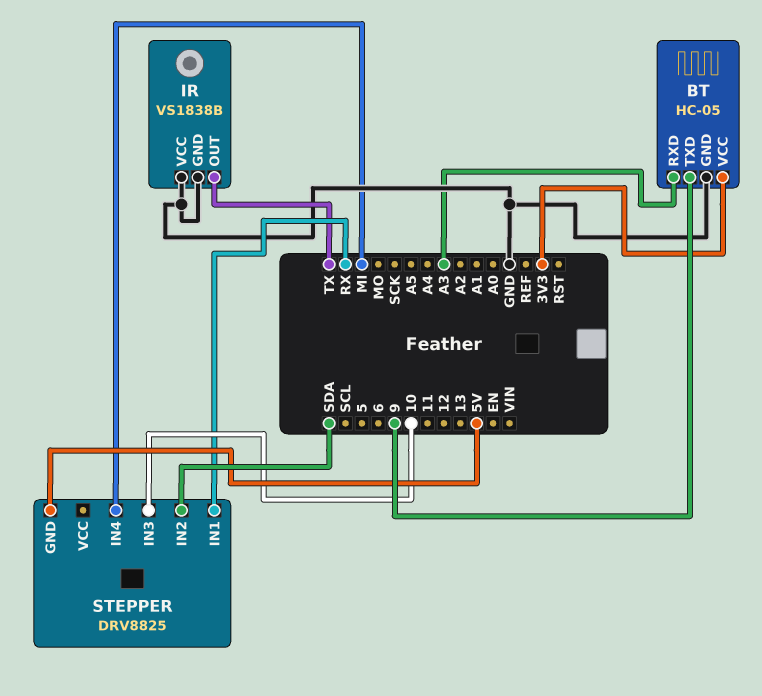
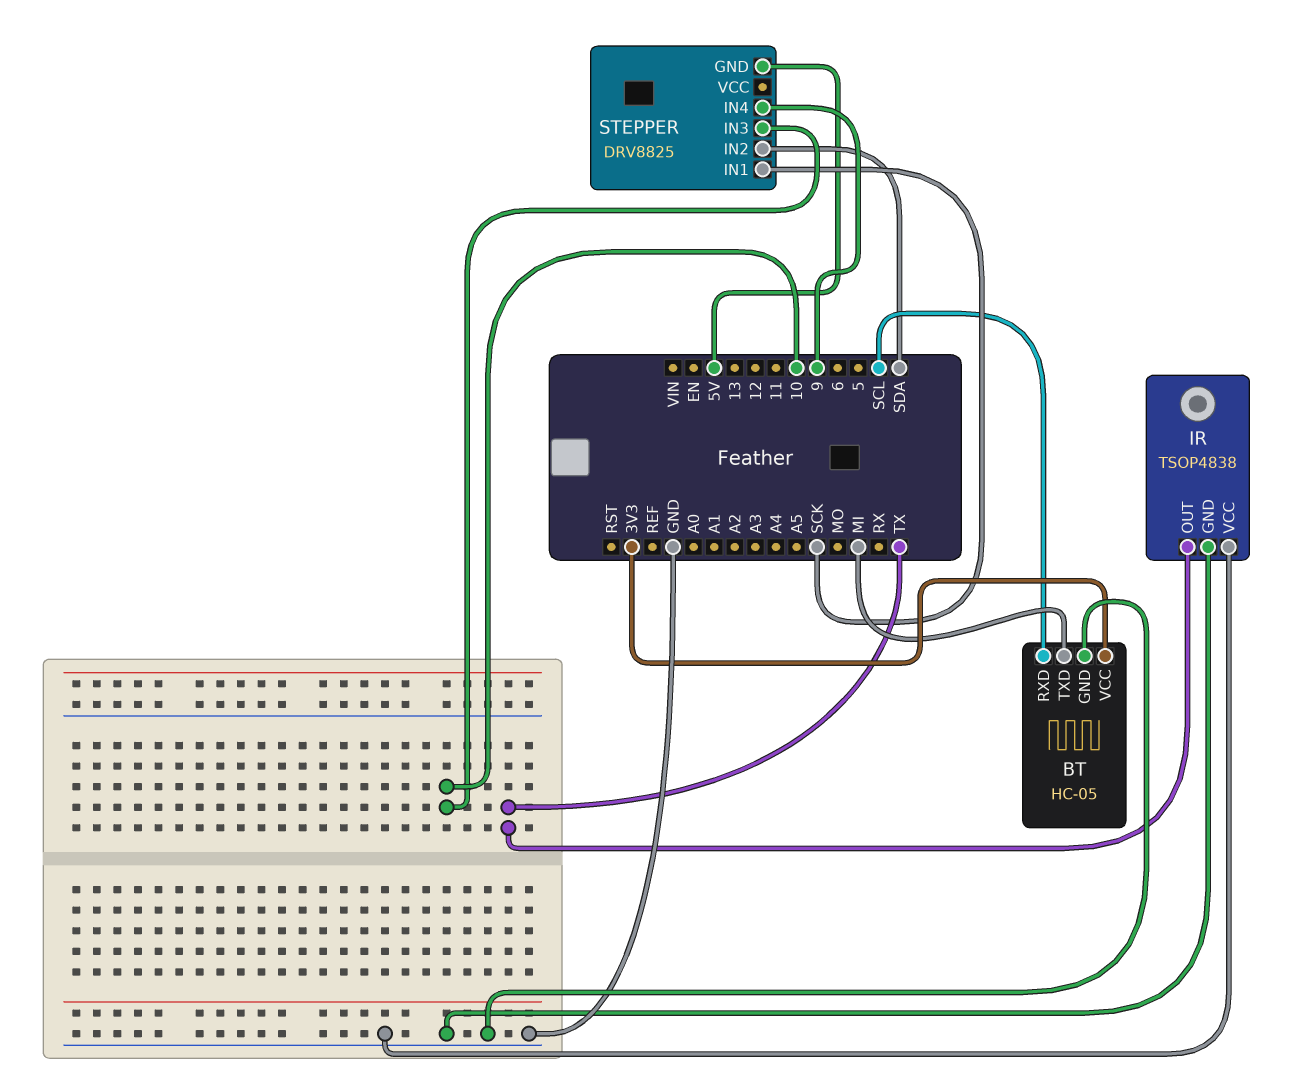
BT pin RXD: A3 -> SCL
BT pin TXD: 9 -> MI
IR: VS1838B -> TSOP4838
STEPPER pin IN1: RX -> SCK
STEPPER pin IN4: MI -> 9

